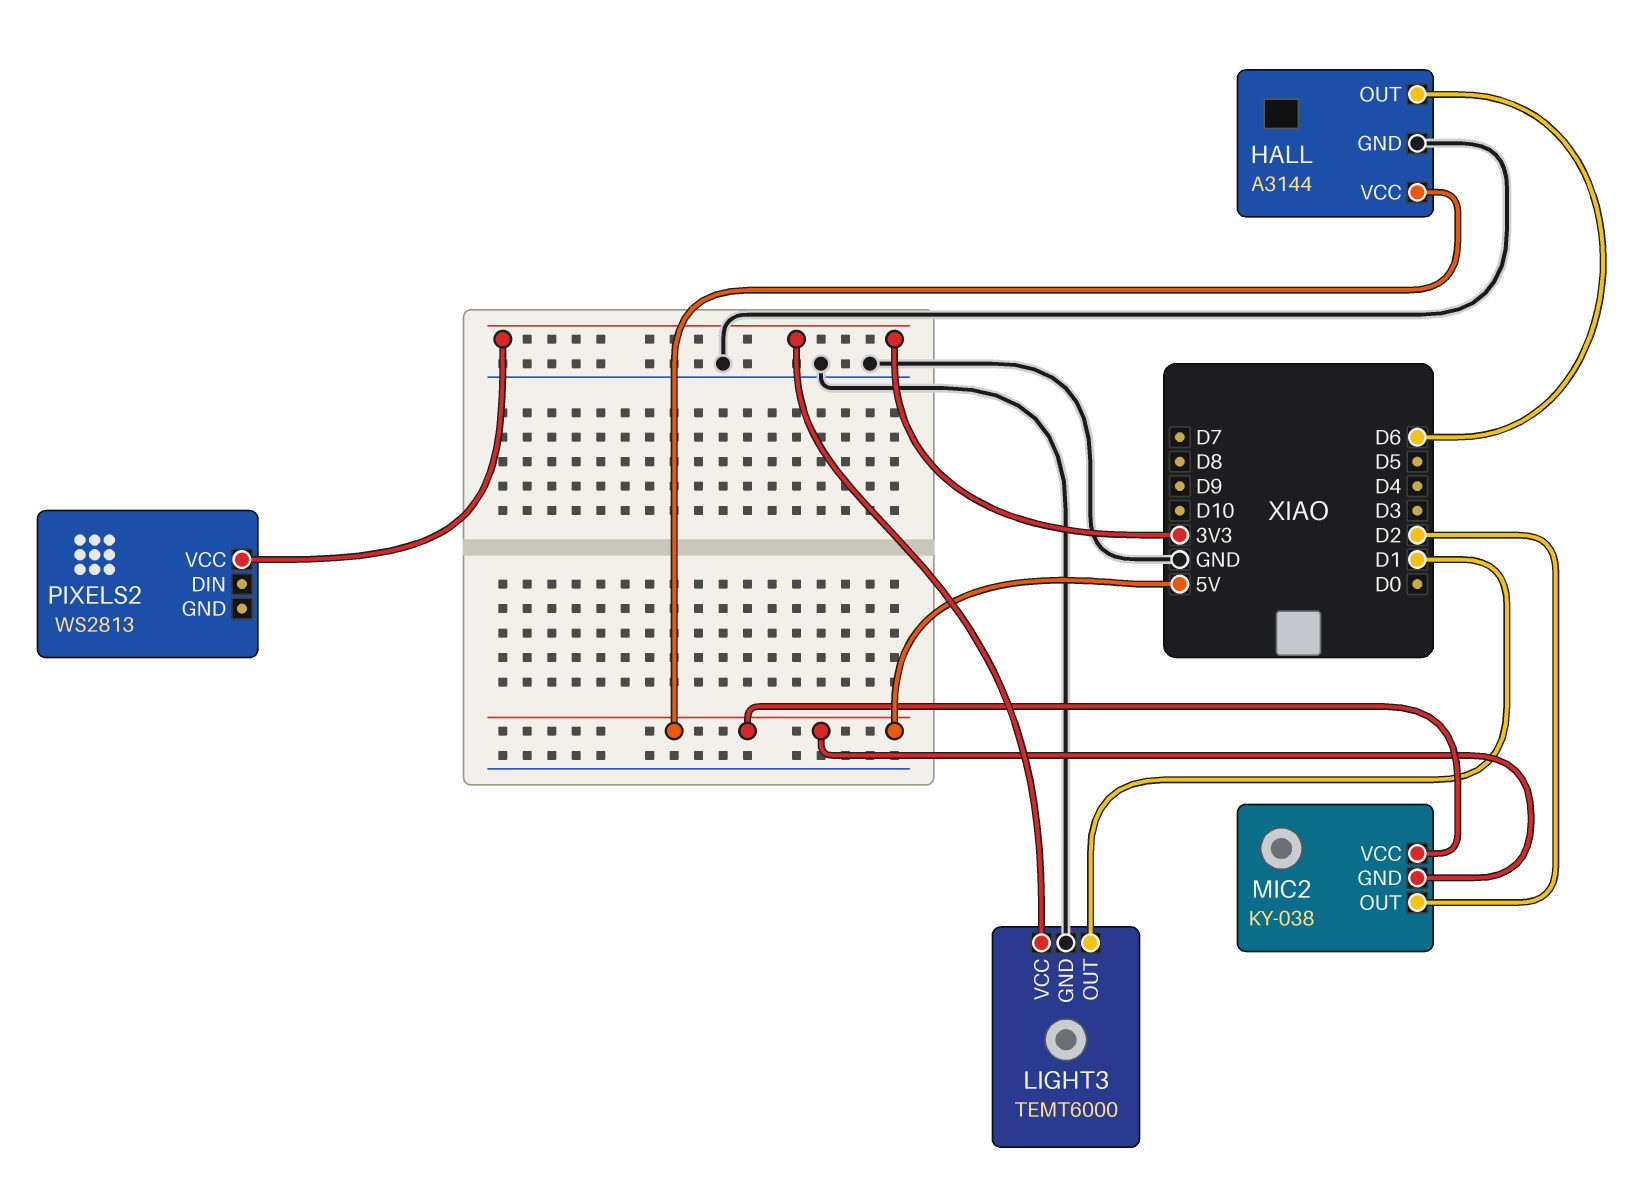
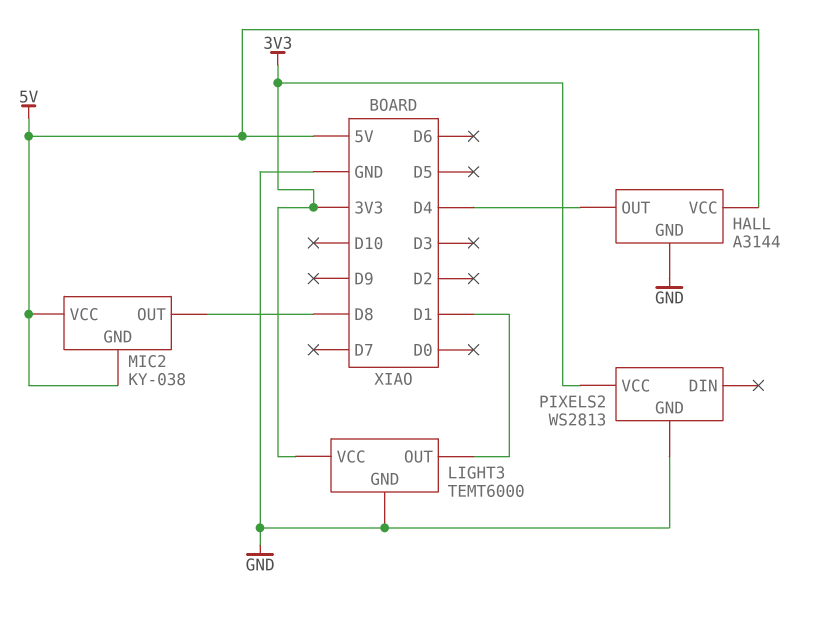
HALL pin OUT: D6 -> D4
MIC2 pin OUT: D2 -> D8
PIXELS2 pin GND: none -> GND

